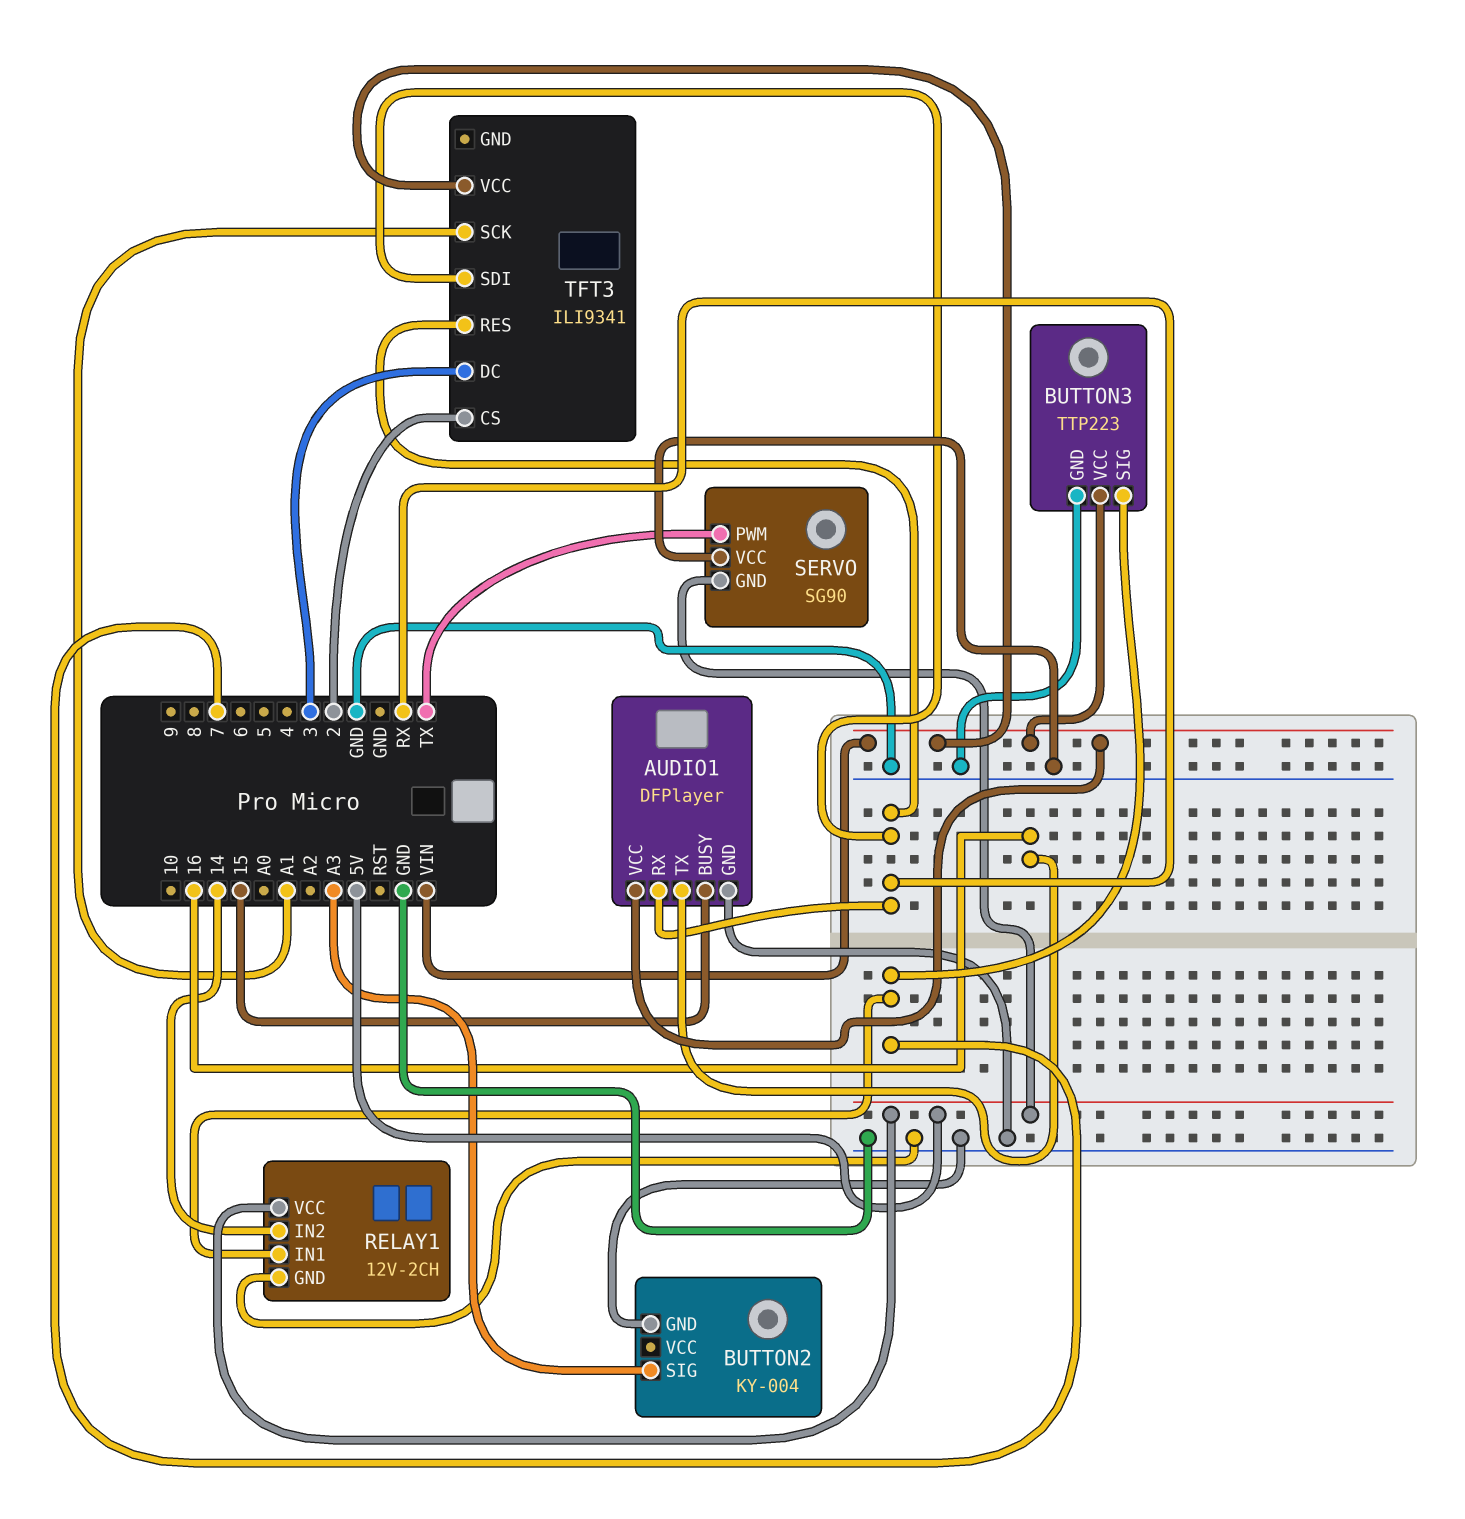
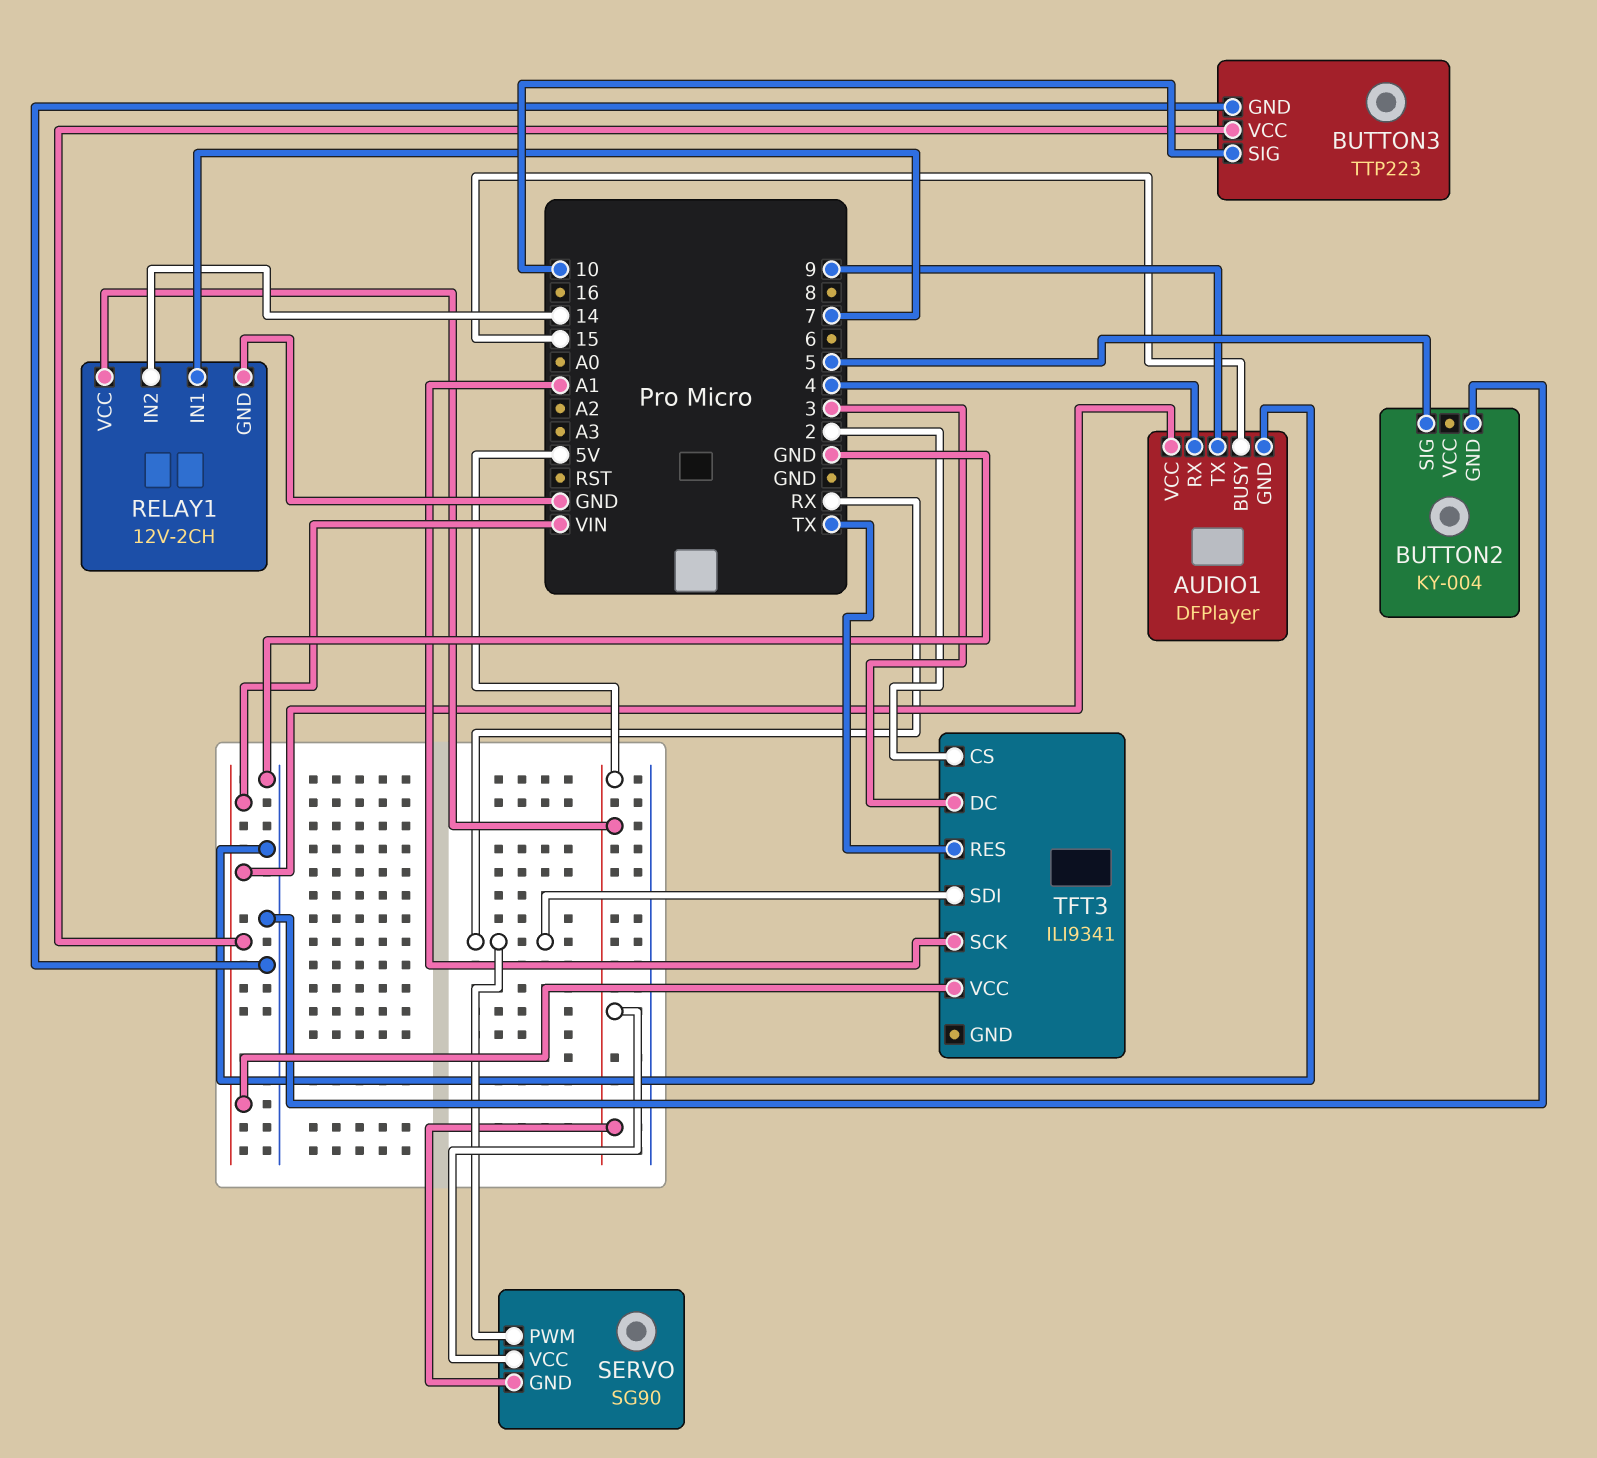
AUDIO1 pin RX: RX -> 4
AUDIO1 pin TX: 16 -> 9
BUTTON2 pin SIG: A3 -> 5
BUTTON3 pin SIG: 7 -> 10
SERVO pin PWM: TX -> RX
SERVO pin VCC: GND -> 5V
TFT3 pin RES: RX -> TX

